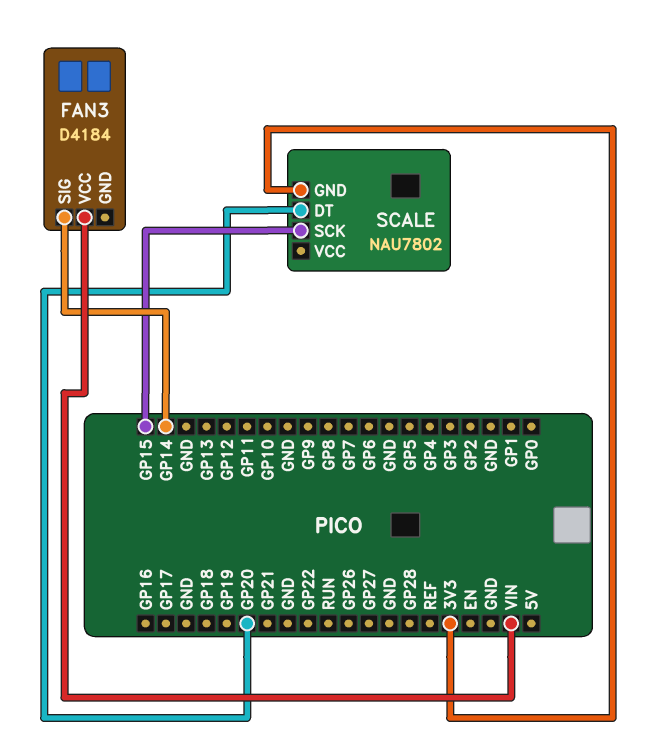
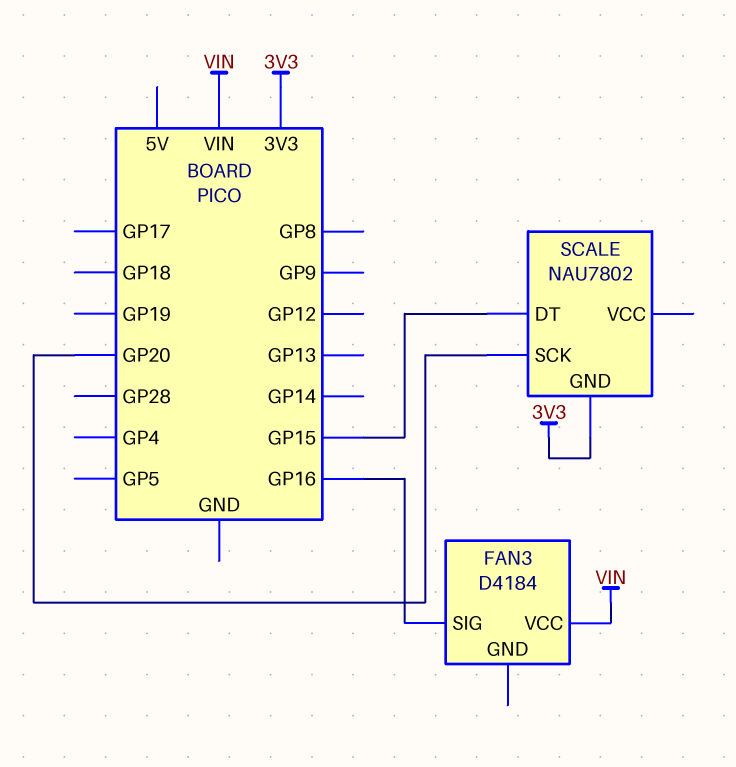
FAN3 pin SIG: GP14 -> GP16
SCALE pin DT: GP20 -> GP15
SCALE pin SCK: GP15 -> GP20

